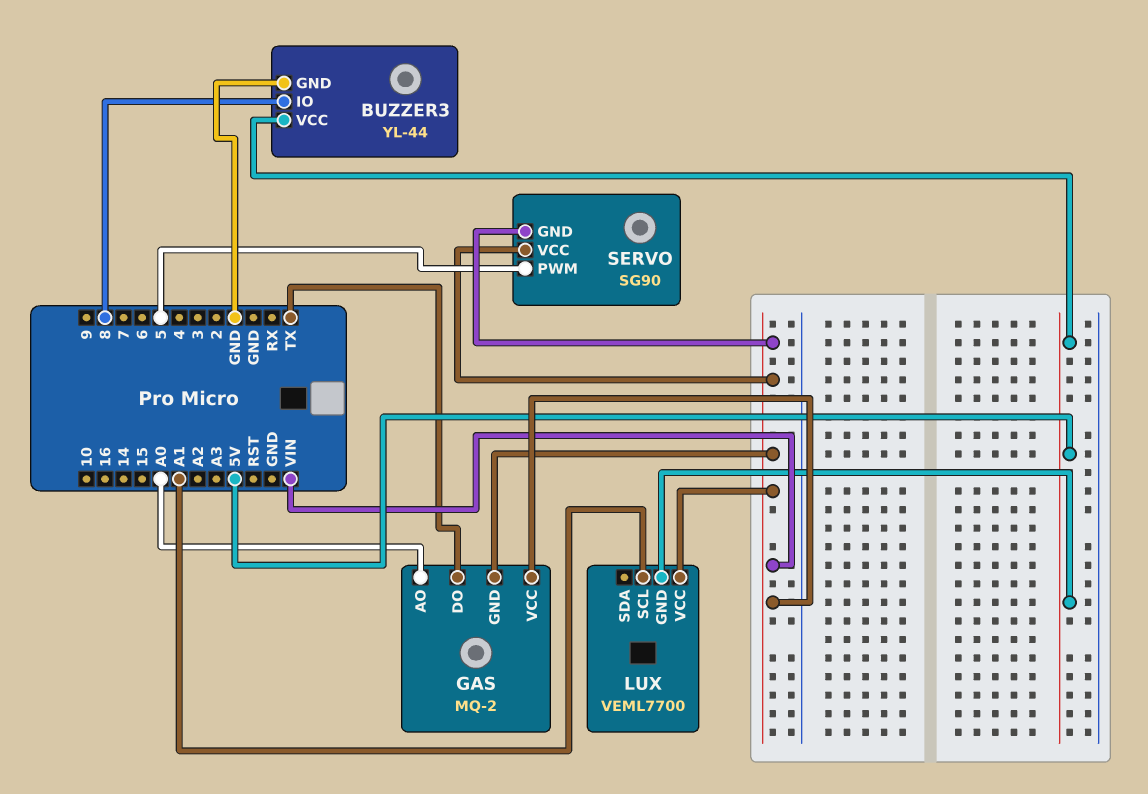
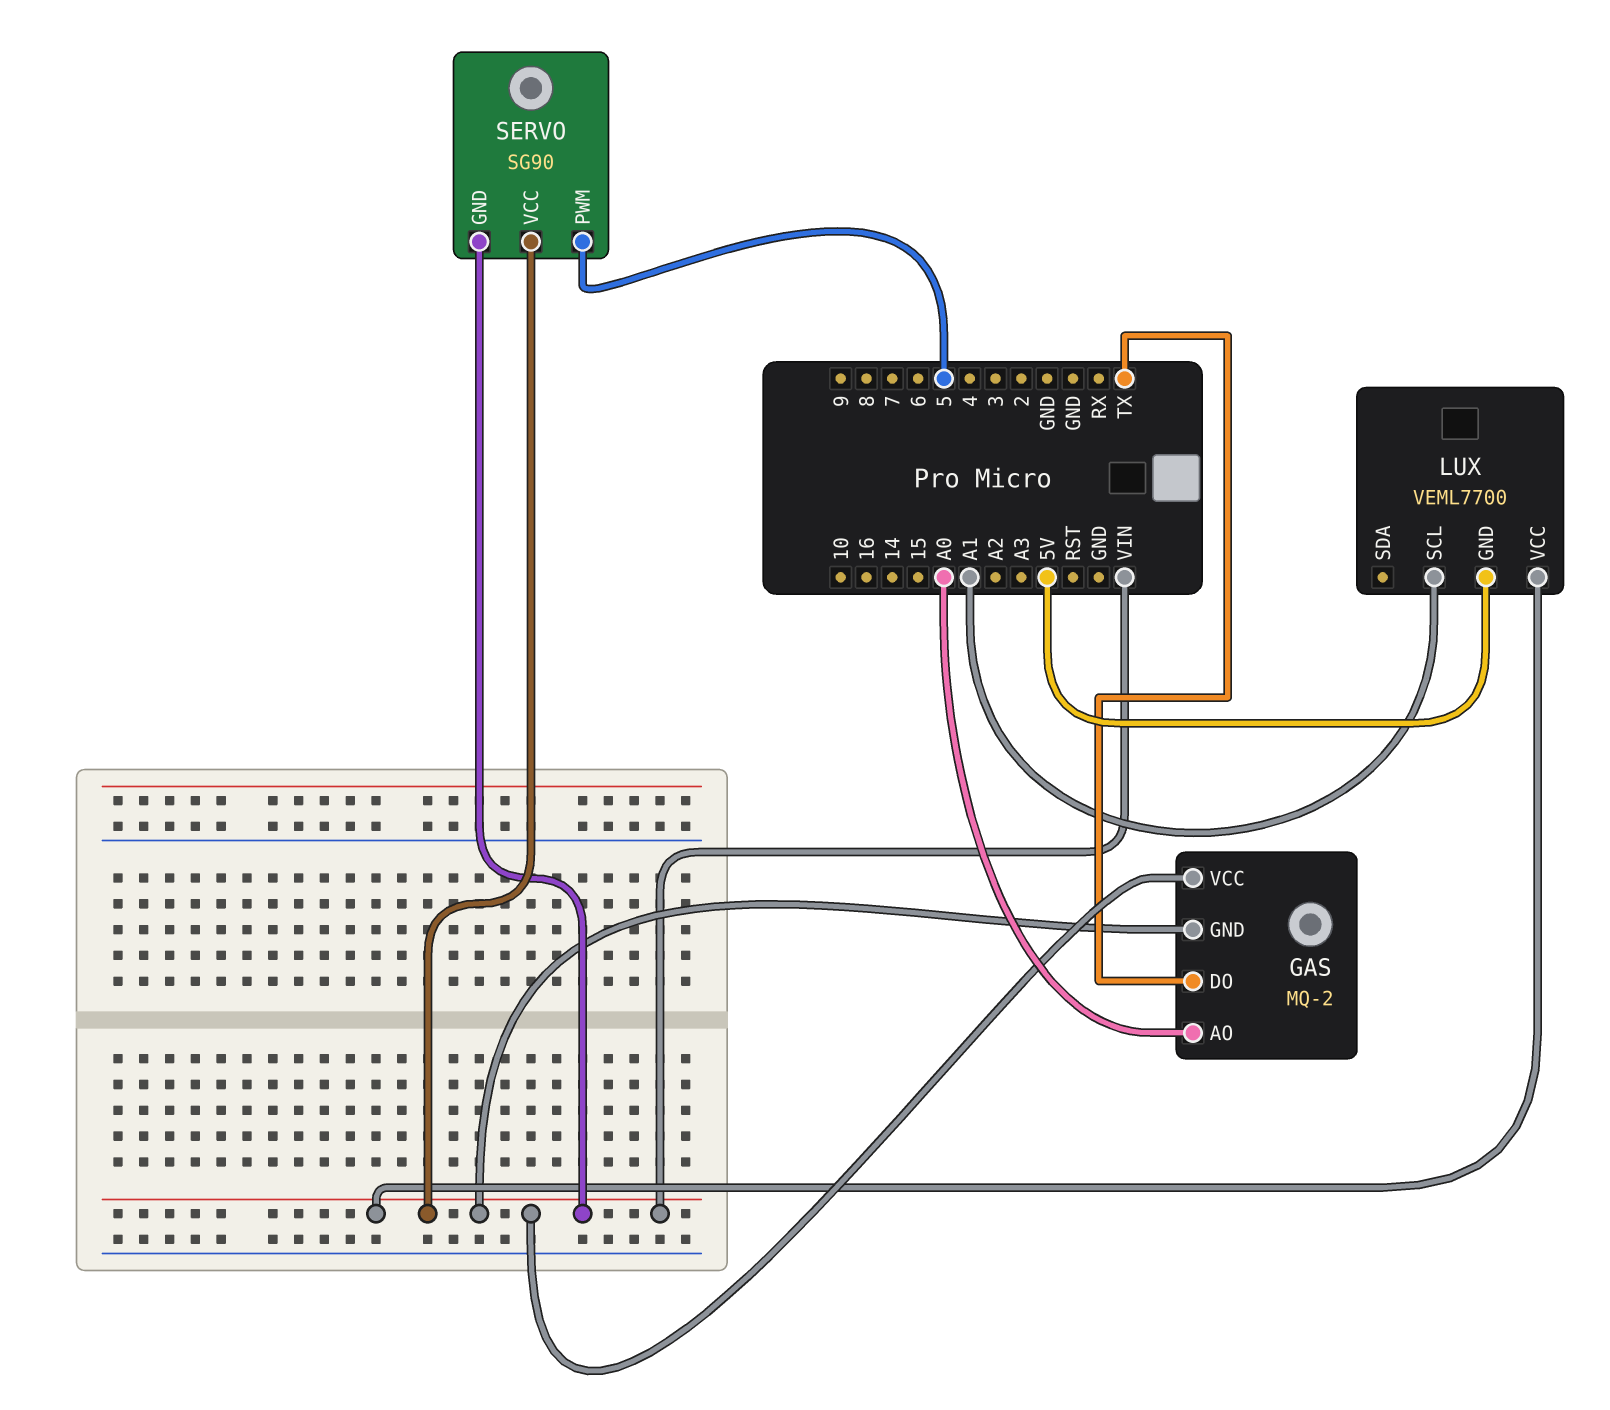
BUZZER3: YL-44 -> none
BUZZER3 pin GND: GND -> none
BUZZER3 pin IO: 8 -> none
BUZZER3 pin VCC: 5V -> none

